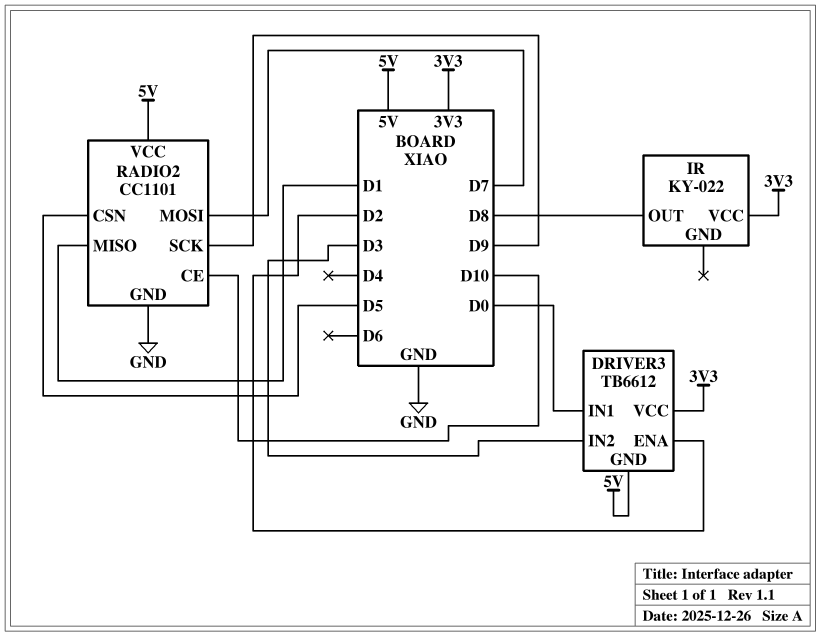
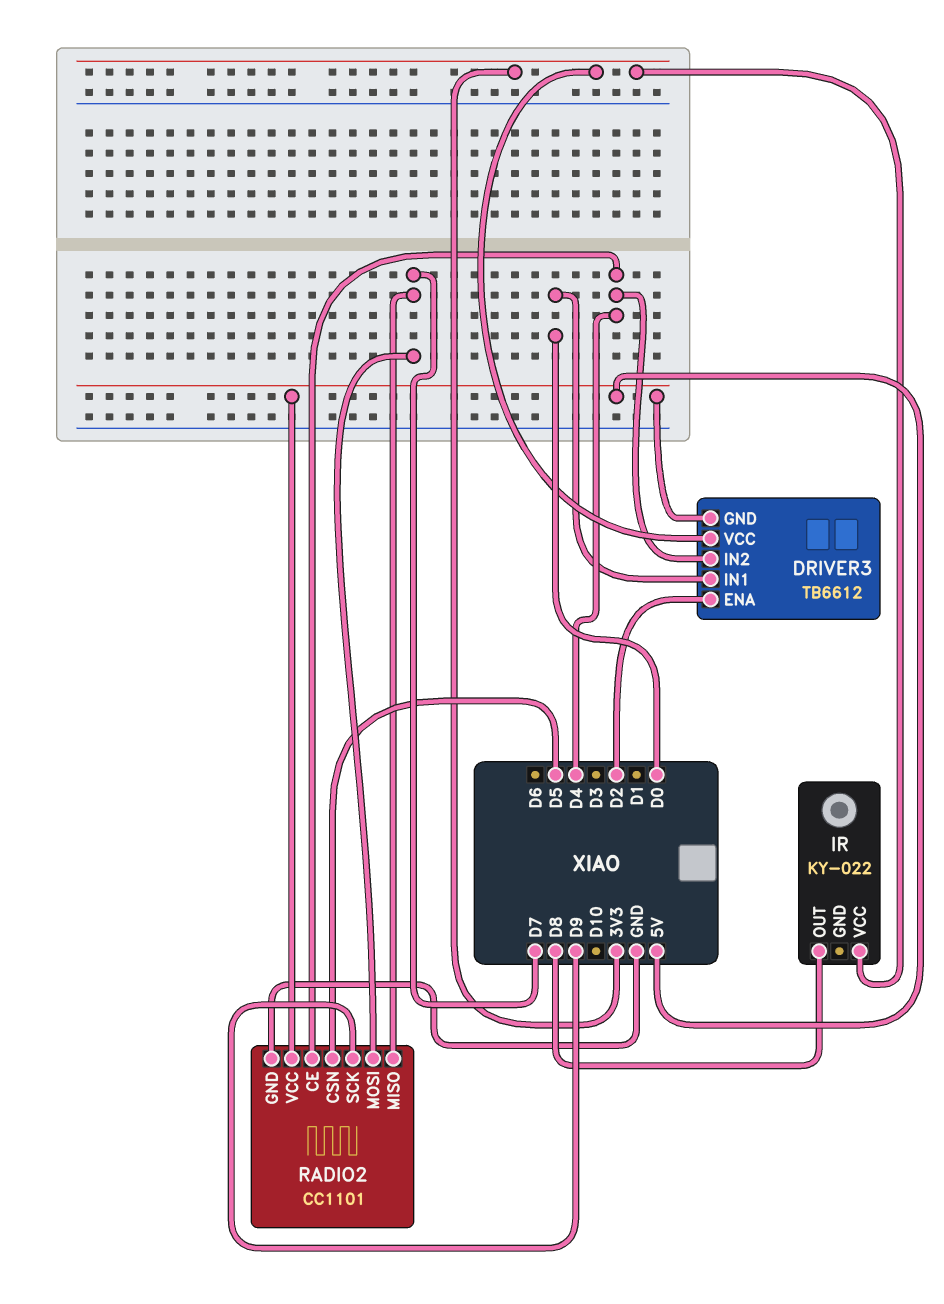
DRIVER3 pin IN2: D3 -> D4
RADIO2 pin CE: D10 -> D4
RADIO2 pin MISO: D1 -> D7

